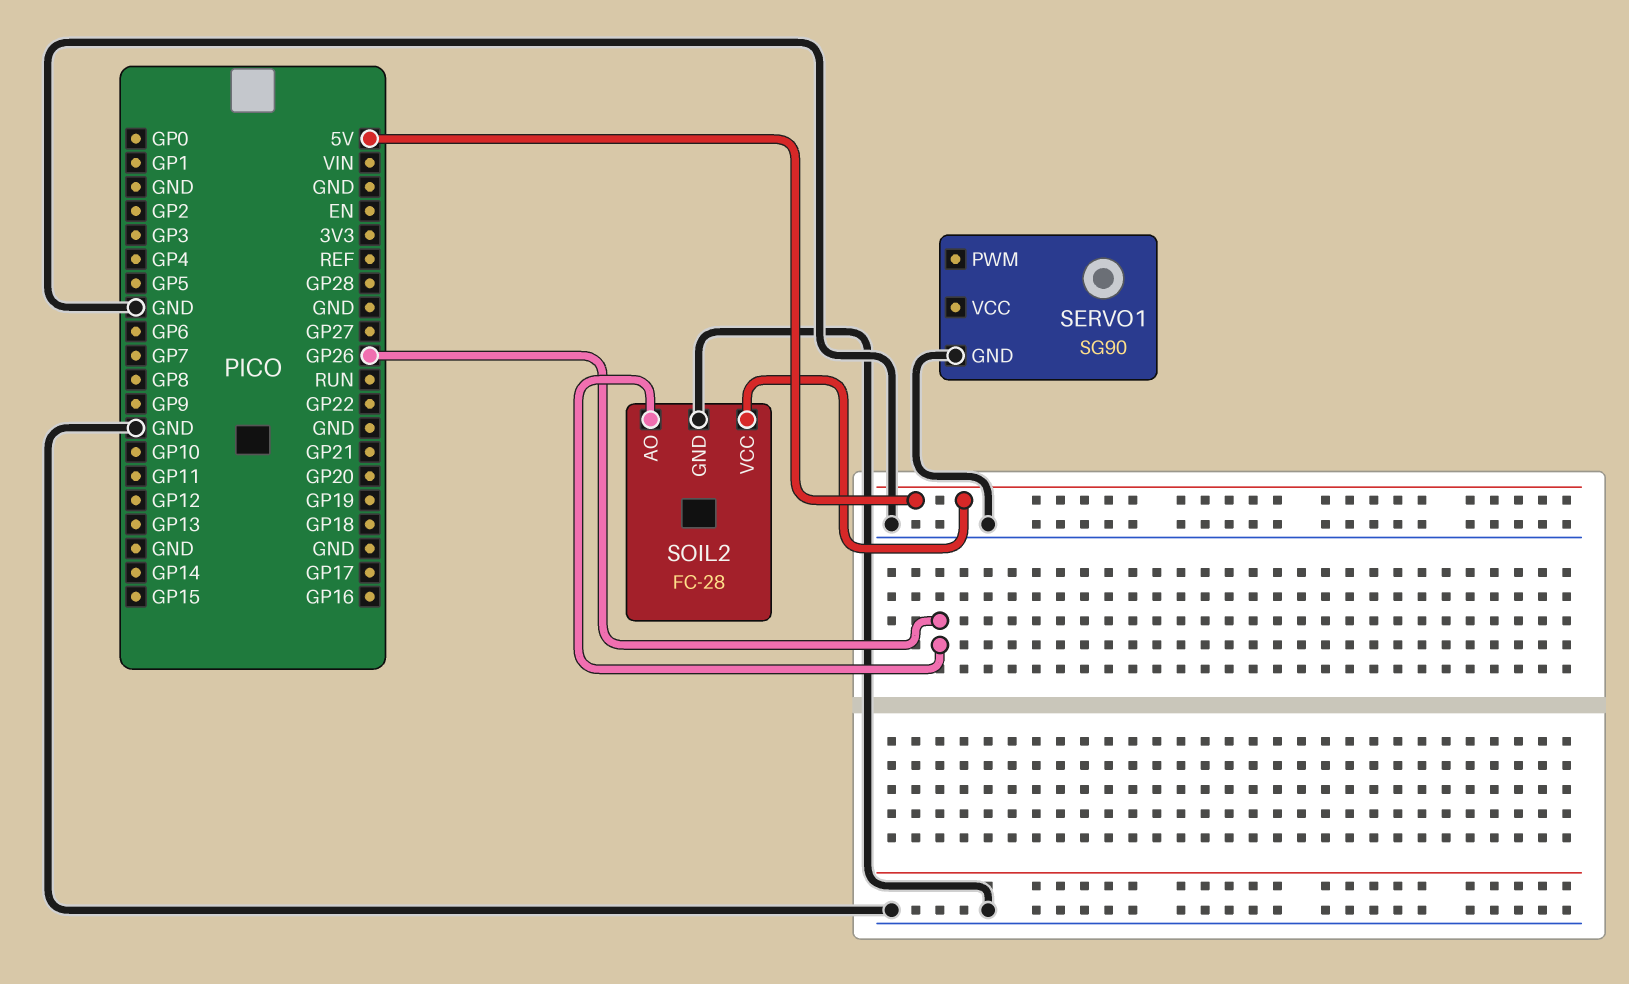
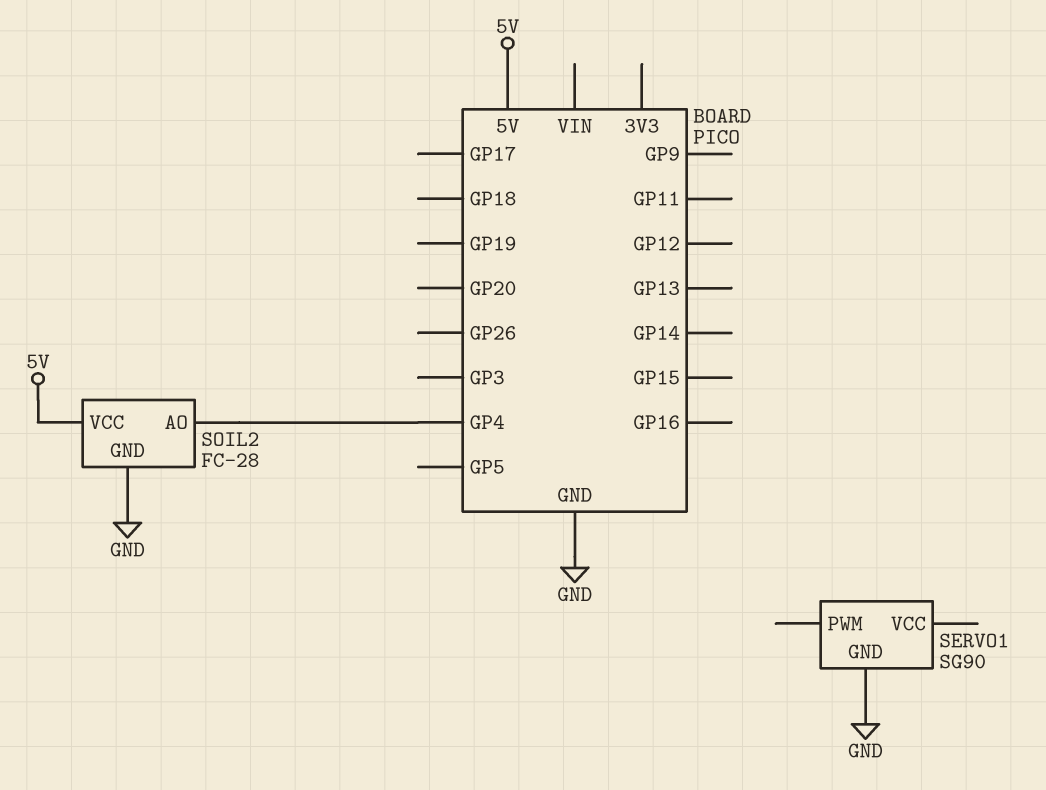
SOIL2 pin AO: GP26 -> GP4

